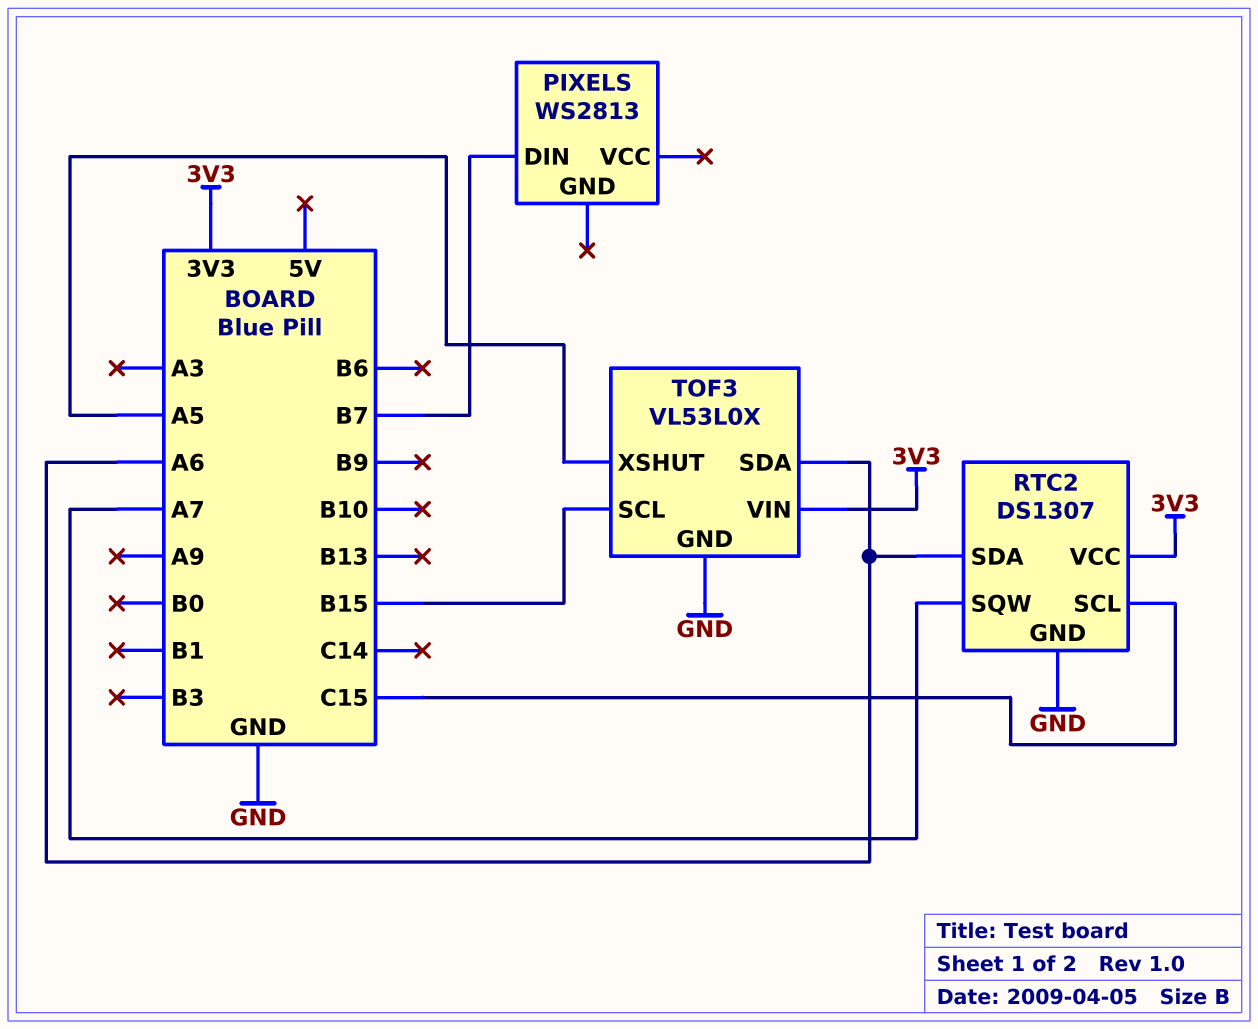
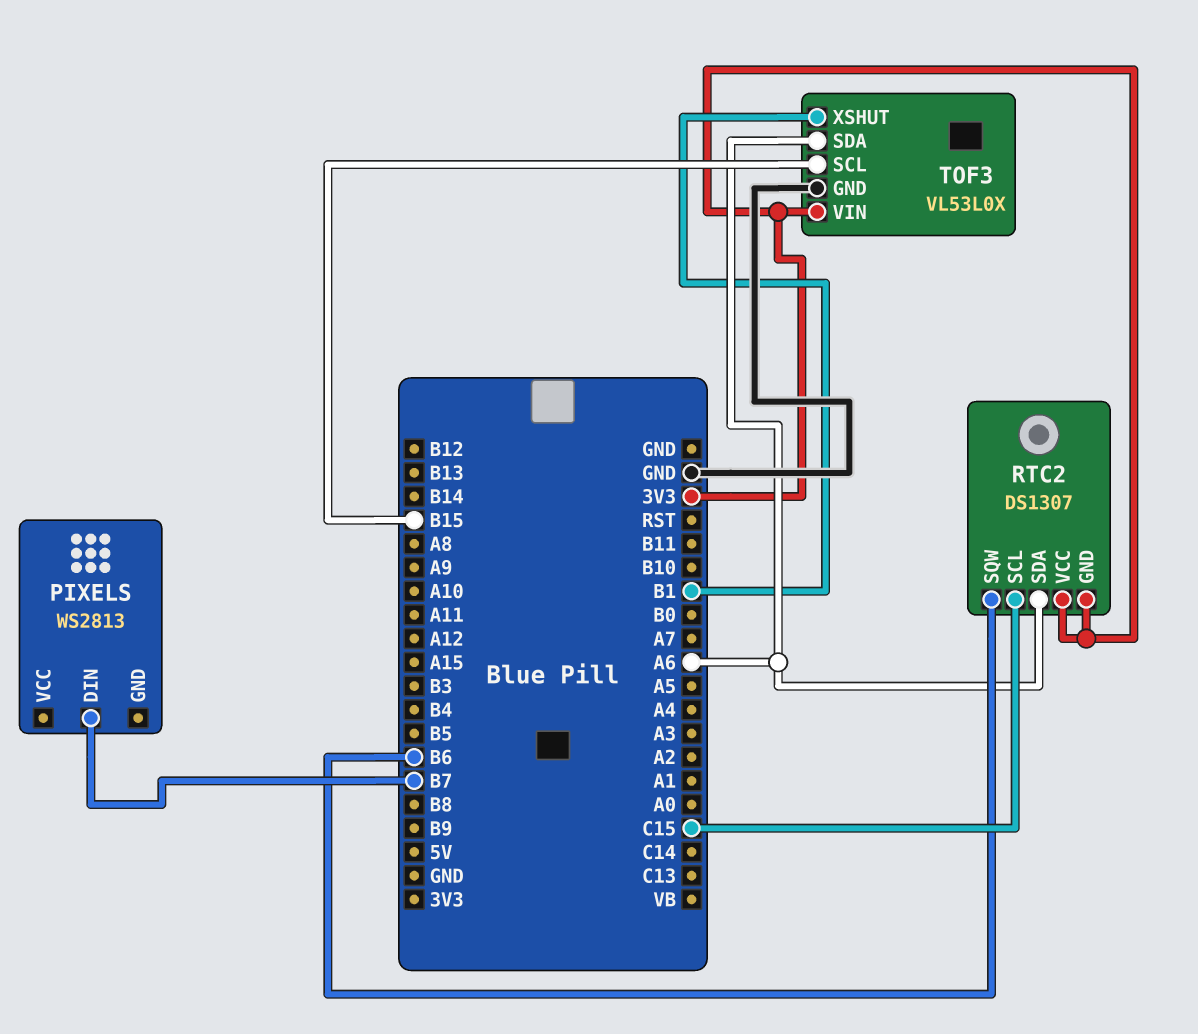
RTC2 pin GND: GND -> 3V3
RTC2 pin SQW: A7 -> B6
TOF3 pin XSHUT: A5 -> B1

